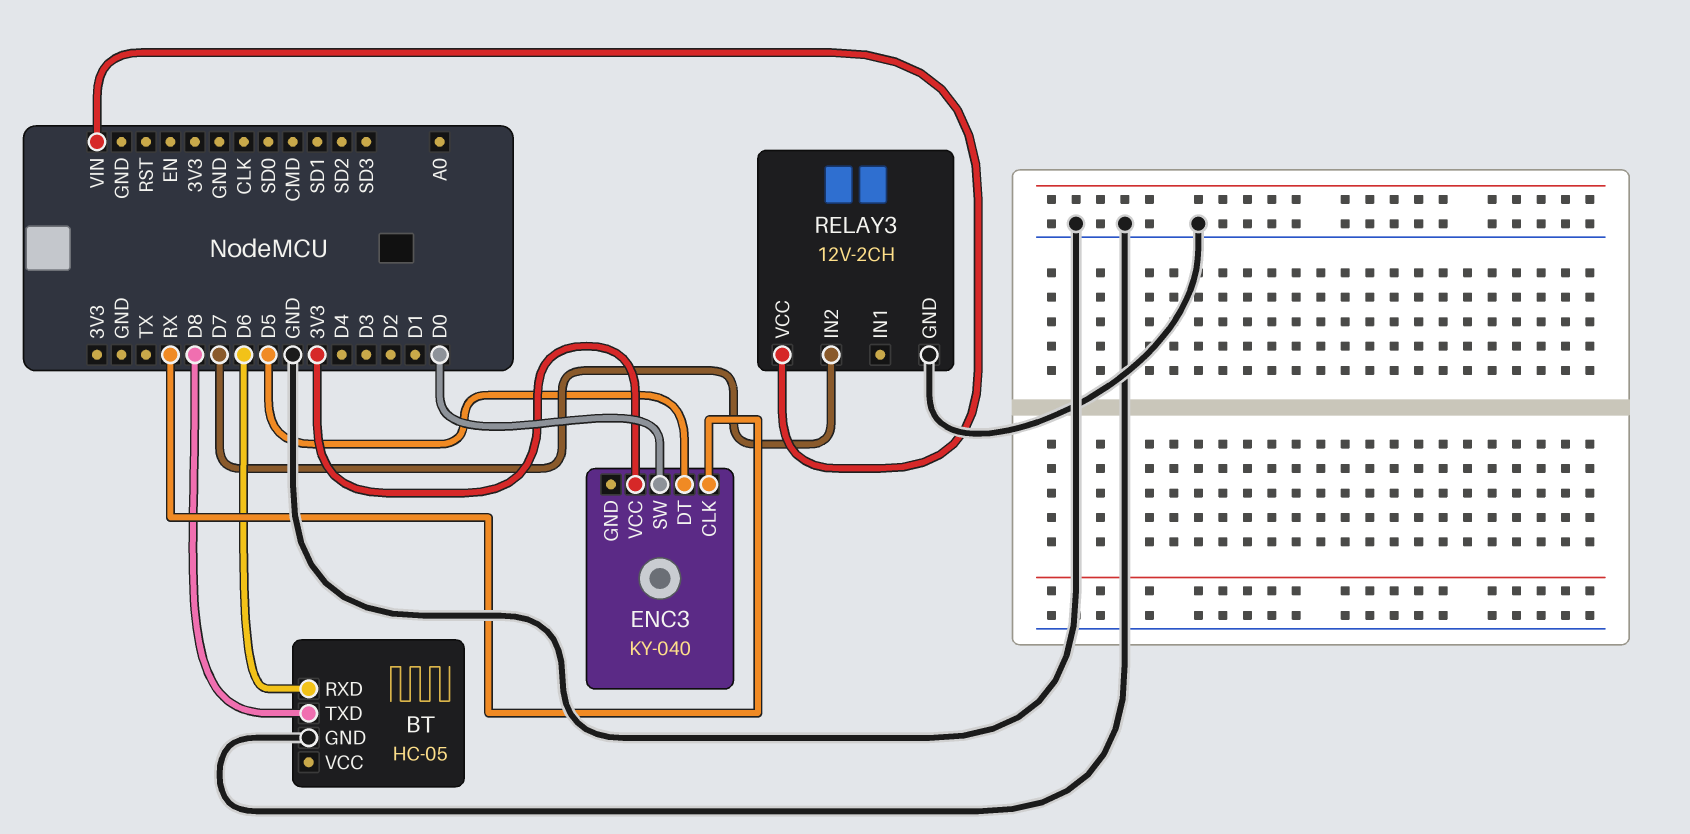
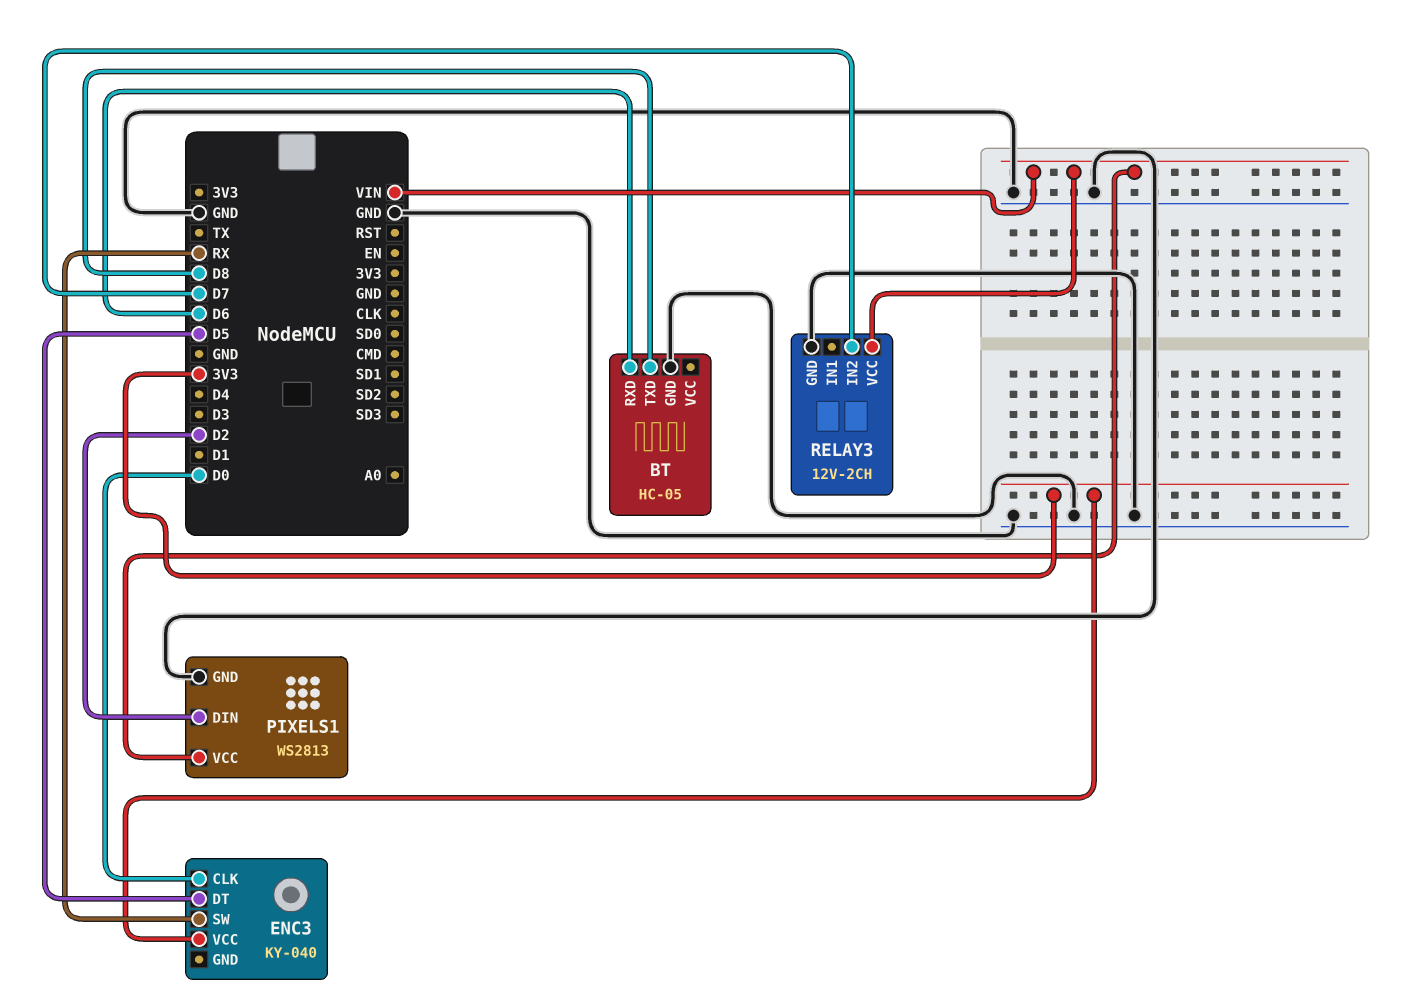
ENC3 pin CLK: RX -> D0
ENC3 pin SW: D0 -> RX
PIXELS1: none -> WS2813
PIXELS1 pin DIN: none -> D2
PIXELS1 pin GND: none -> GND
PIXELS1 pin VCC: none -> VIN

